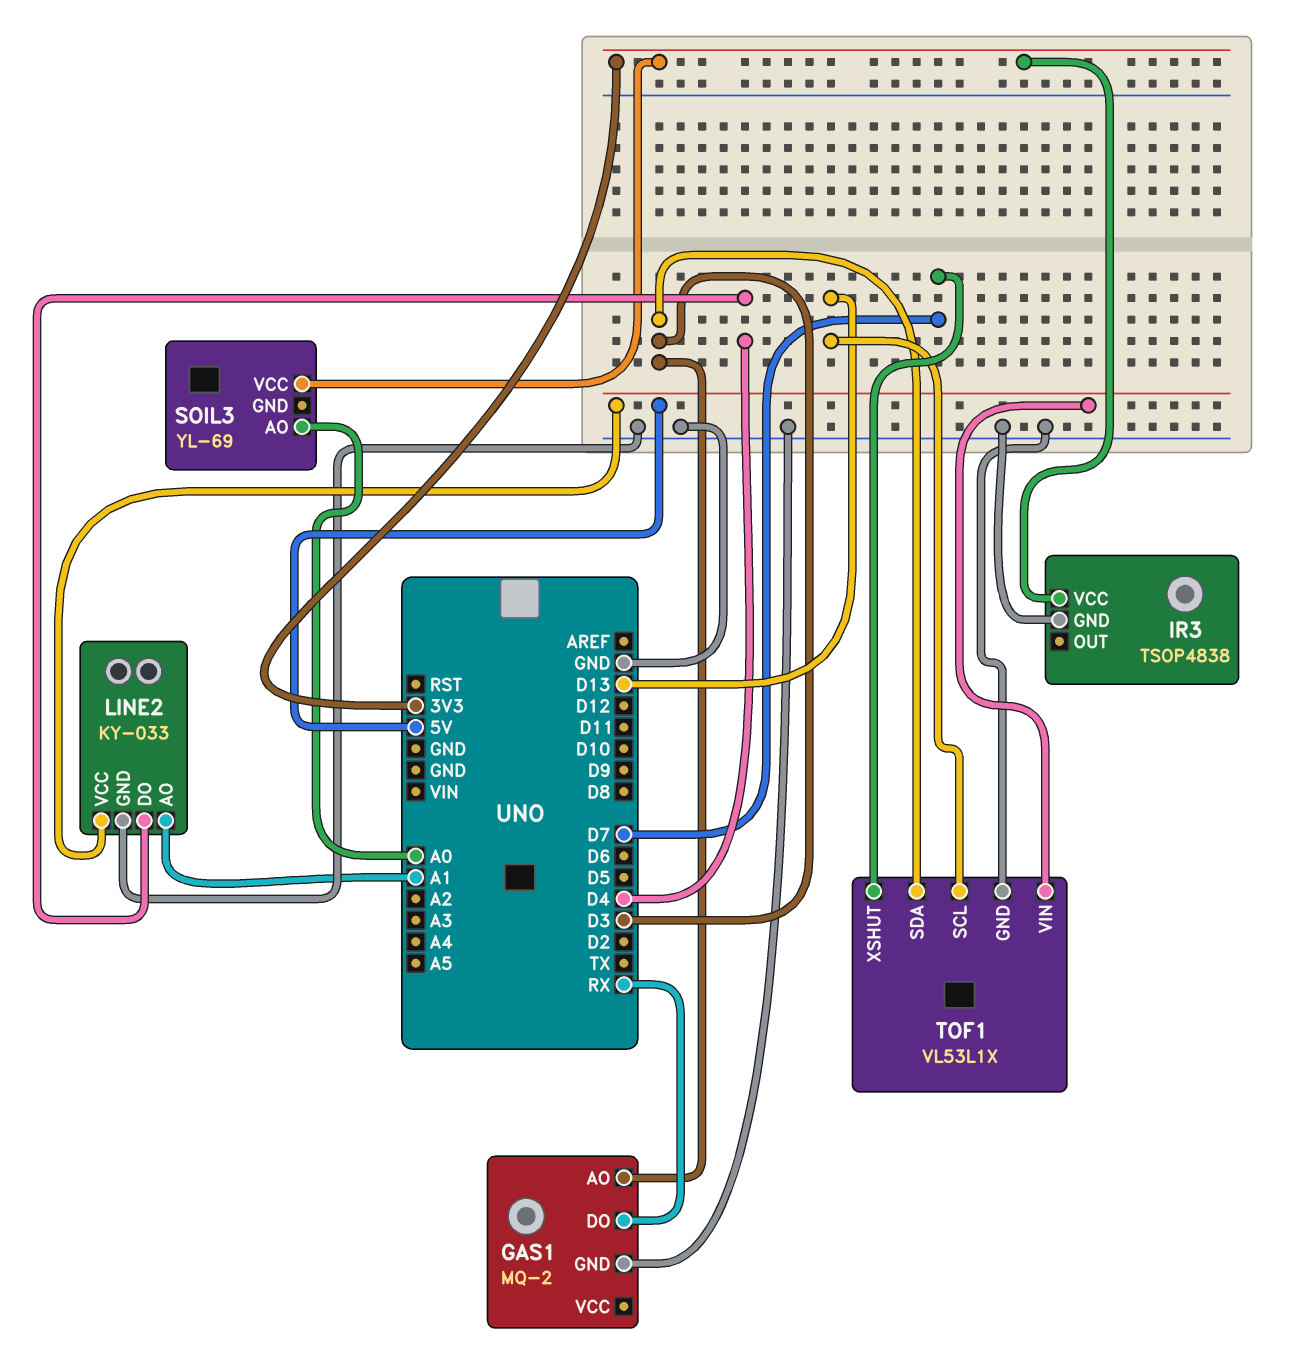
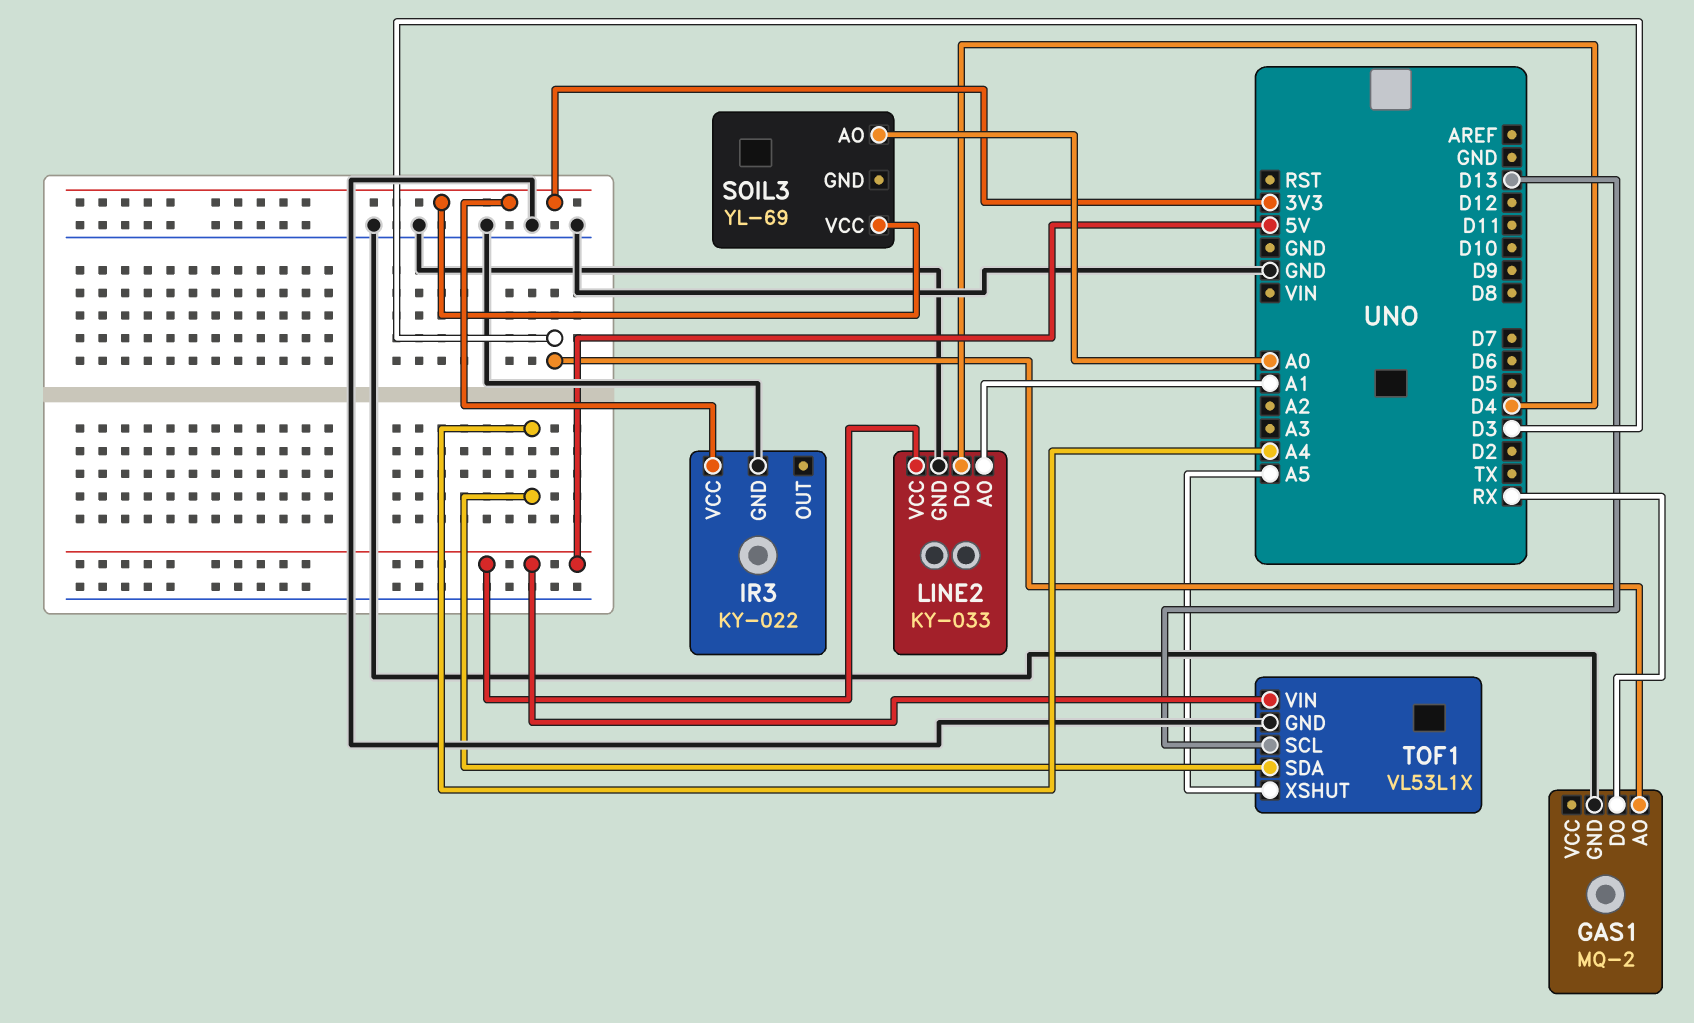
IR3: TSOP4838 -> KY-022
TOF1 pin SDA: D3 -> A4
TOF1 pin XSHUT: D7 -> A5

